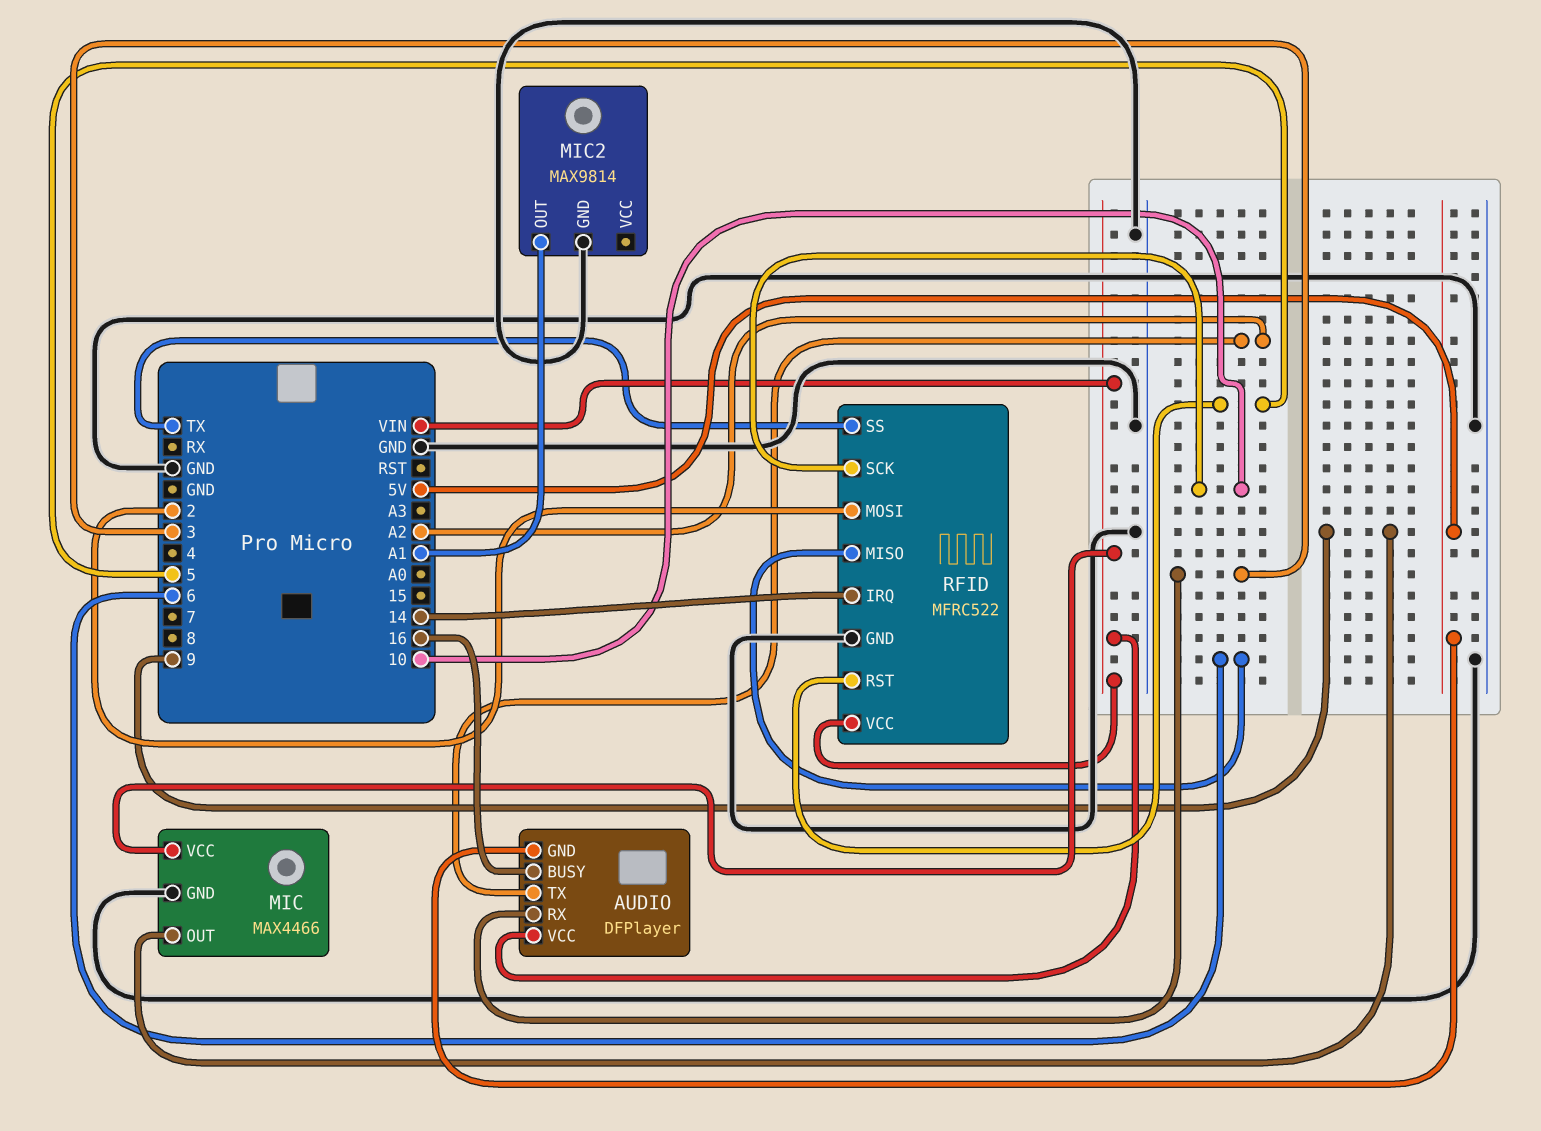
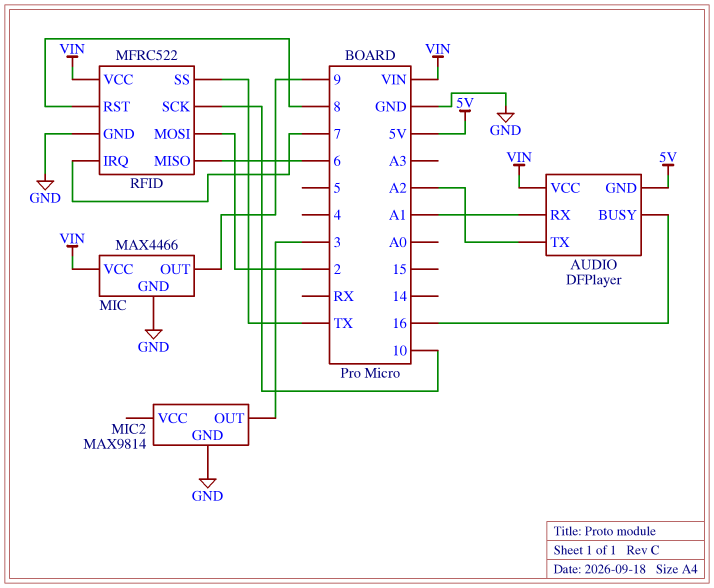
AUDIO pin RX: 3 -> A1
MIC2 pin OUT: A1 -> 3
RFID pin IRQ: 14 -> 7
RFID pin RST: 5 -> 8

